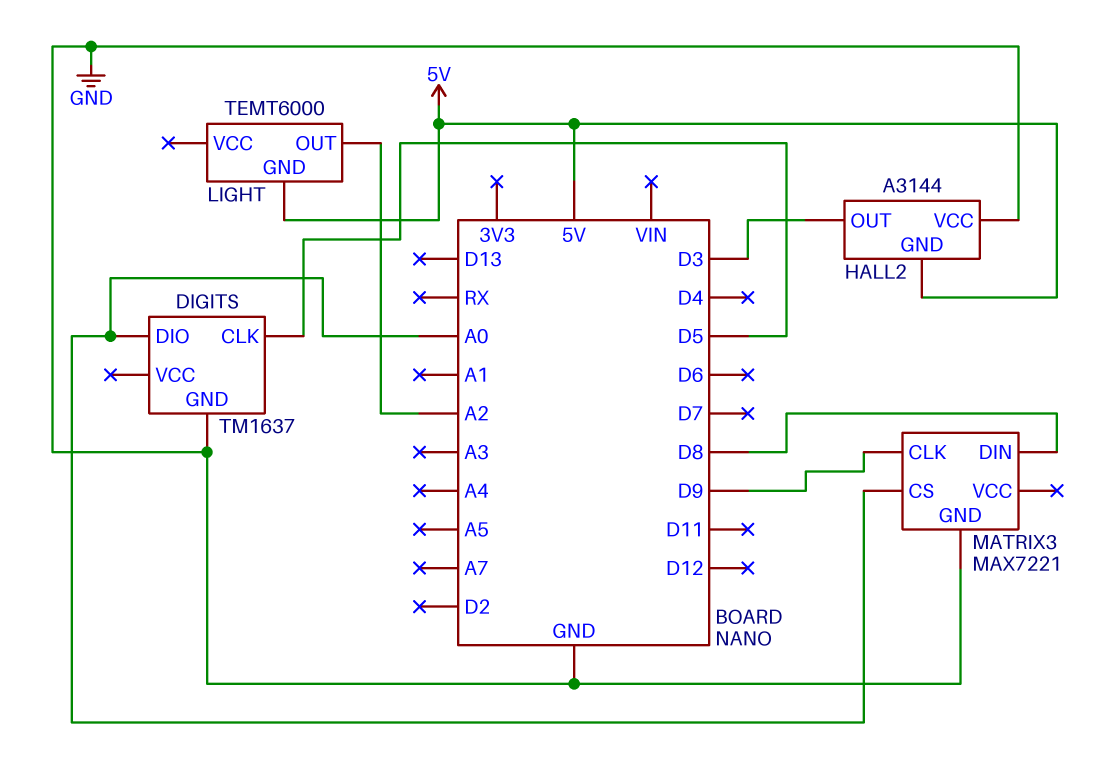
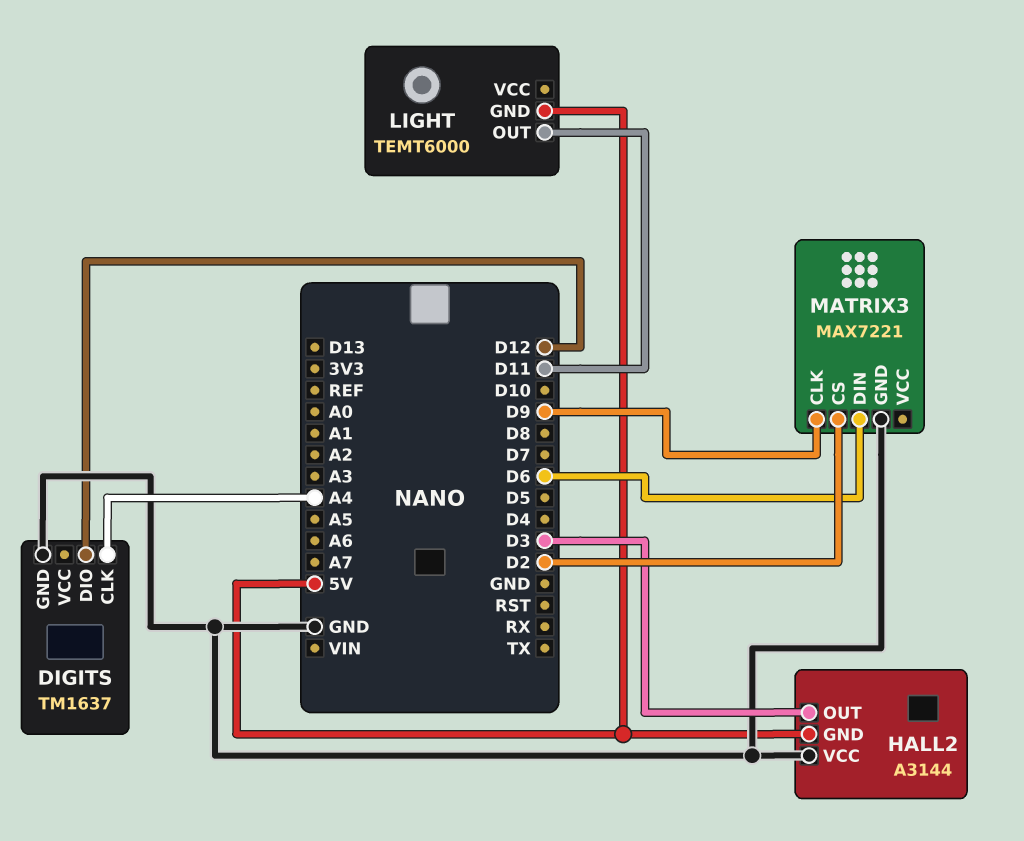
DIGITS pin CLK: D5 -> A4
DIGITS pin DIO: A0 -> D12
LIGHT pin OUT: A2 -> D11
MATRIX3 pin CS: A0 -> D2
MATRIX3 pin DIN: D8 -> D6

